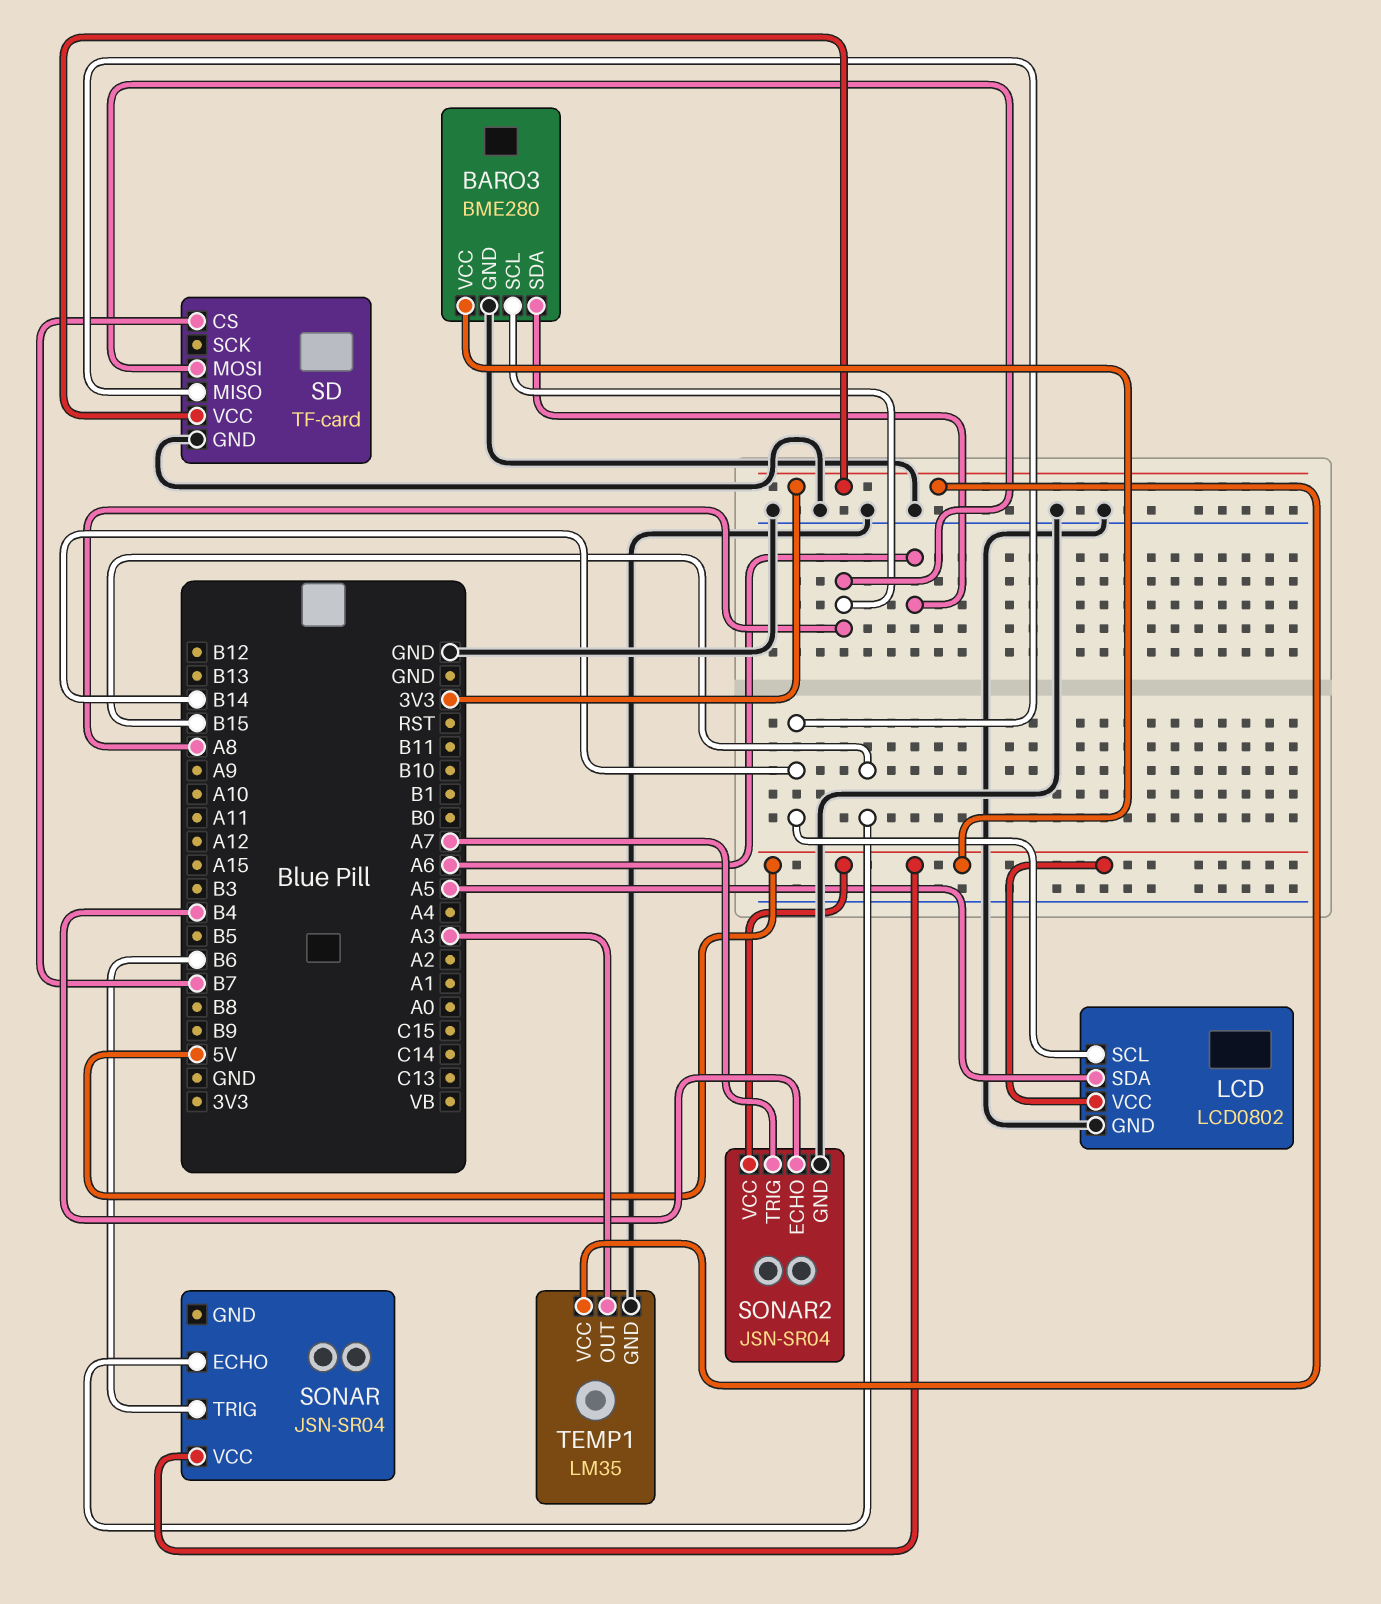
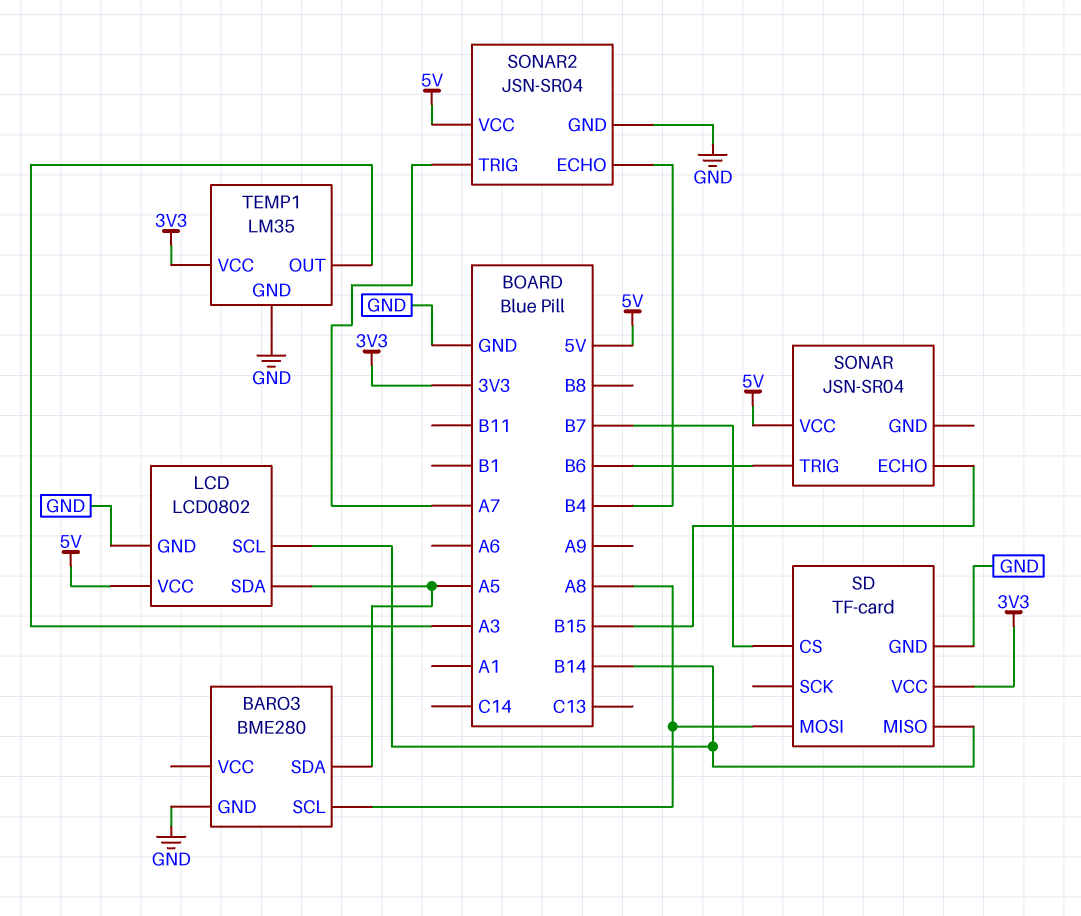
BARO3 pin SDA: A6 -> A5
BARO3 pin VCC: 5V -> none

